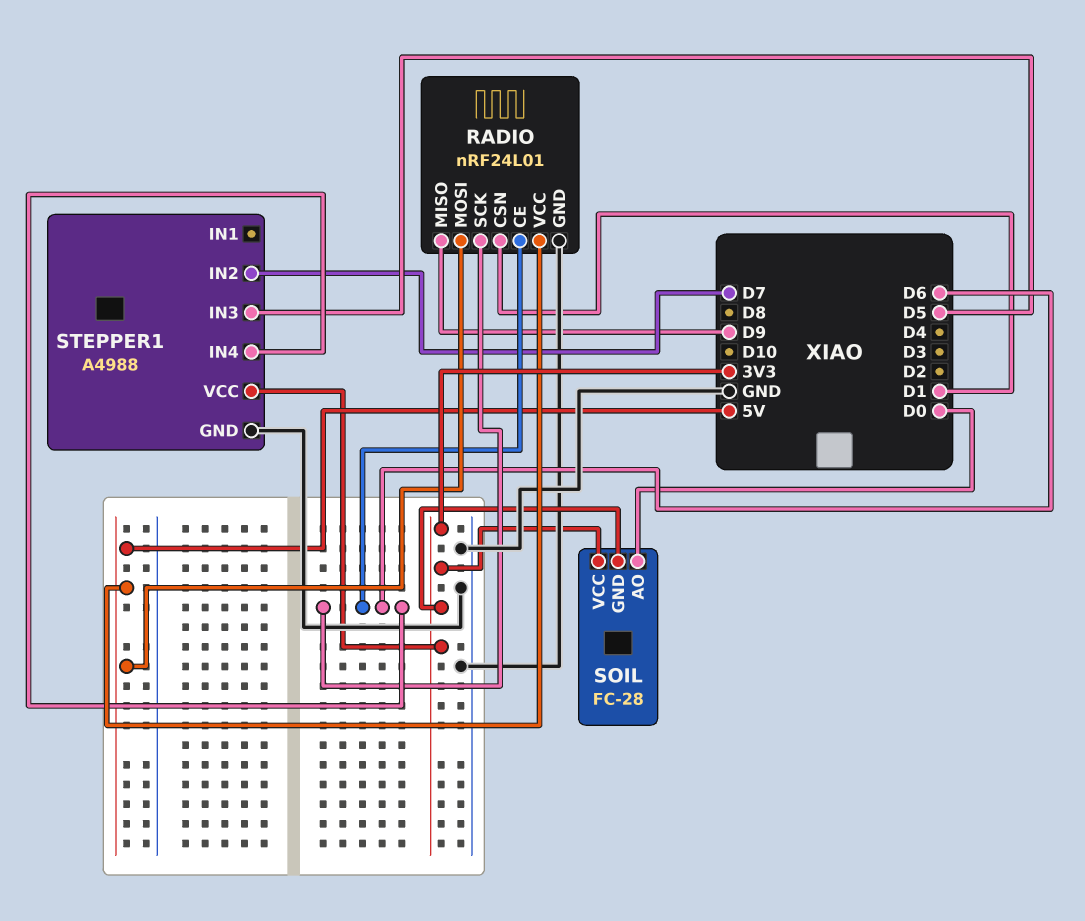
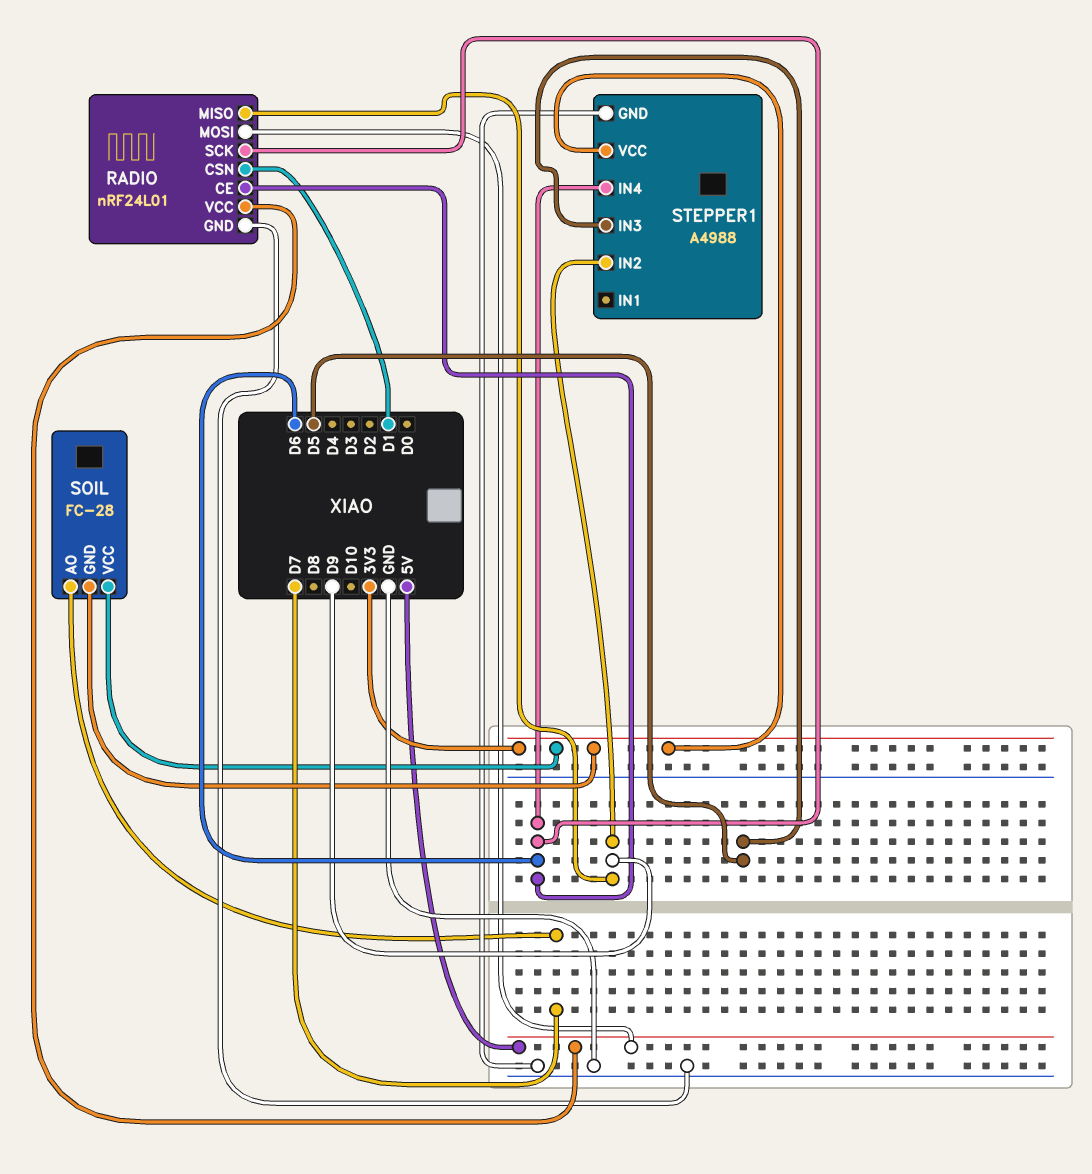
SOIL pin AO: D0 -> D7
STEPPER1 pin IN2: D7 -> D9

